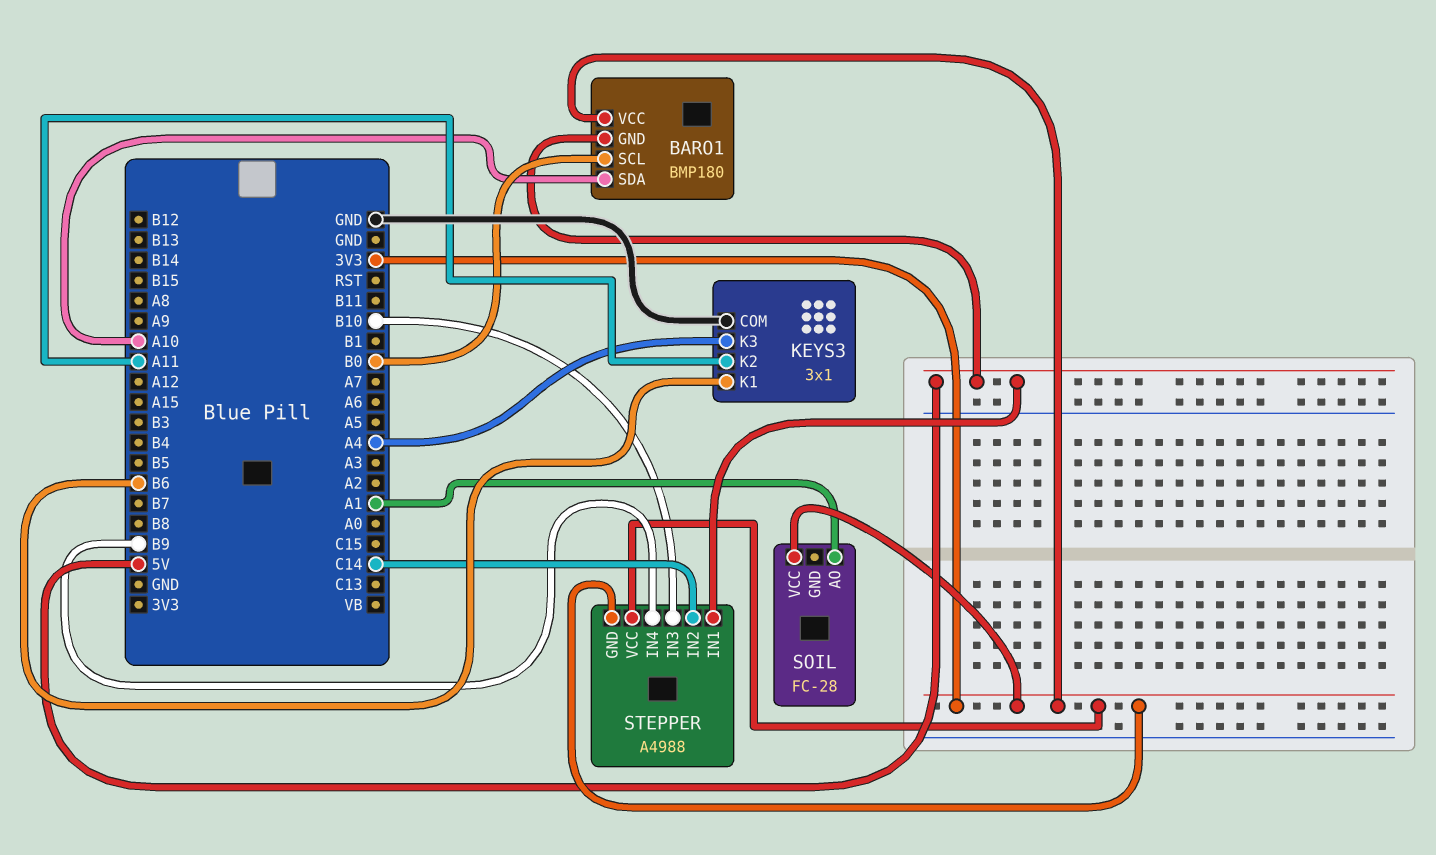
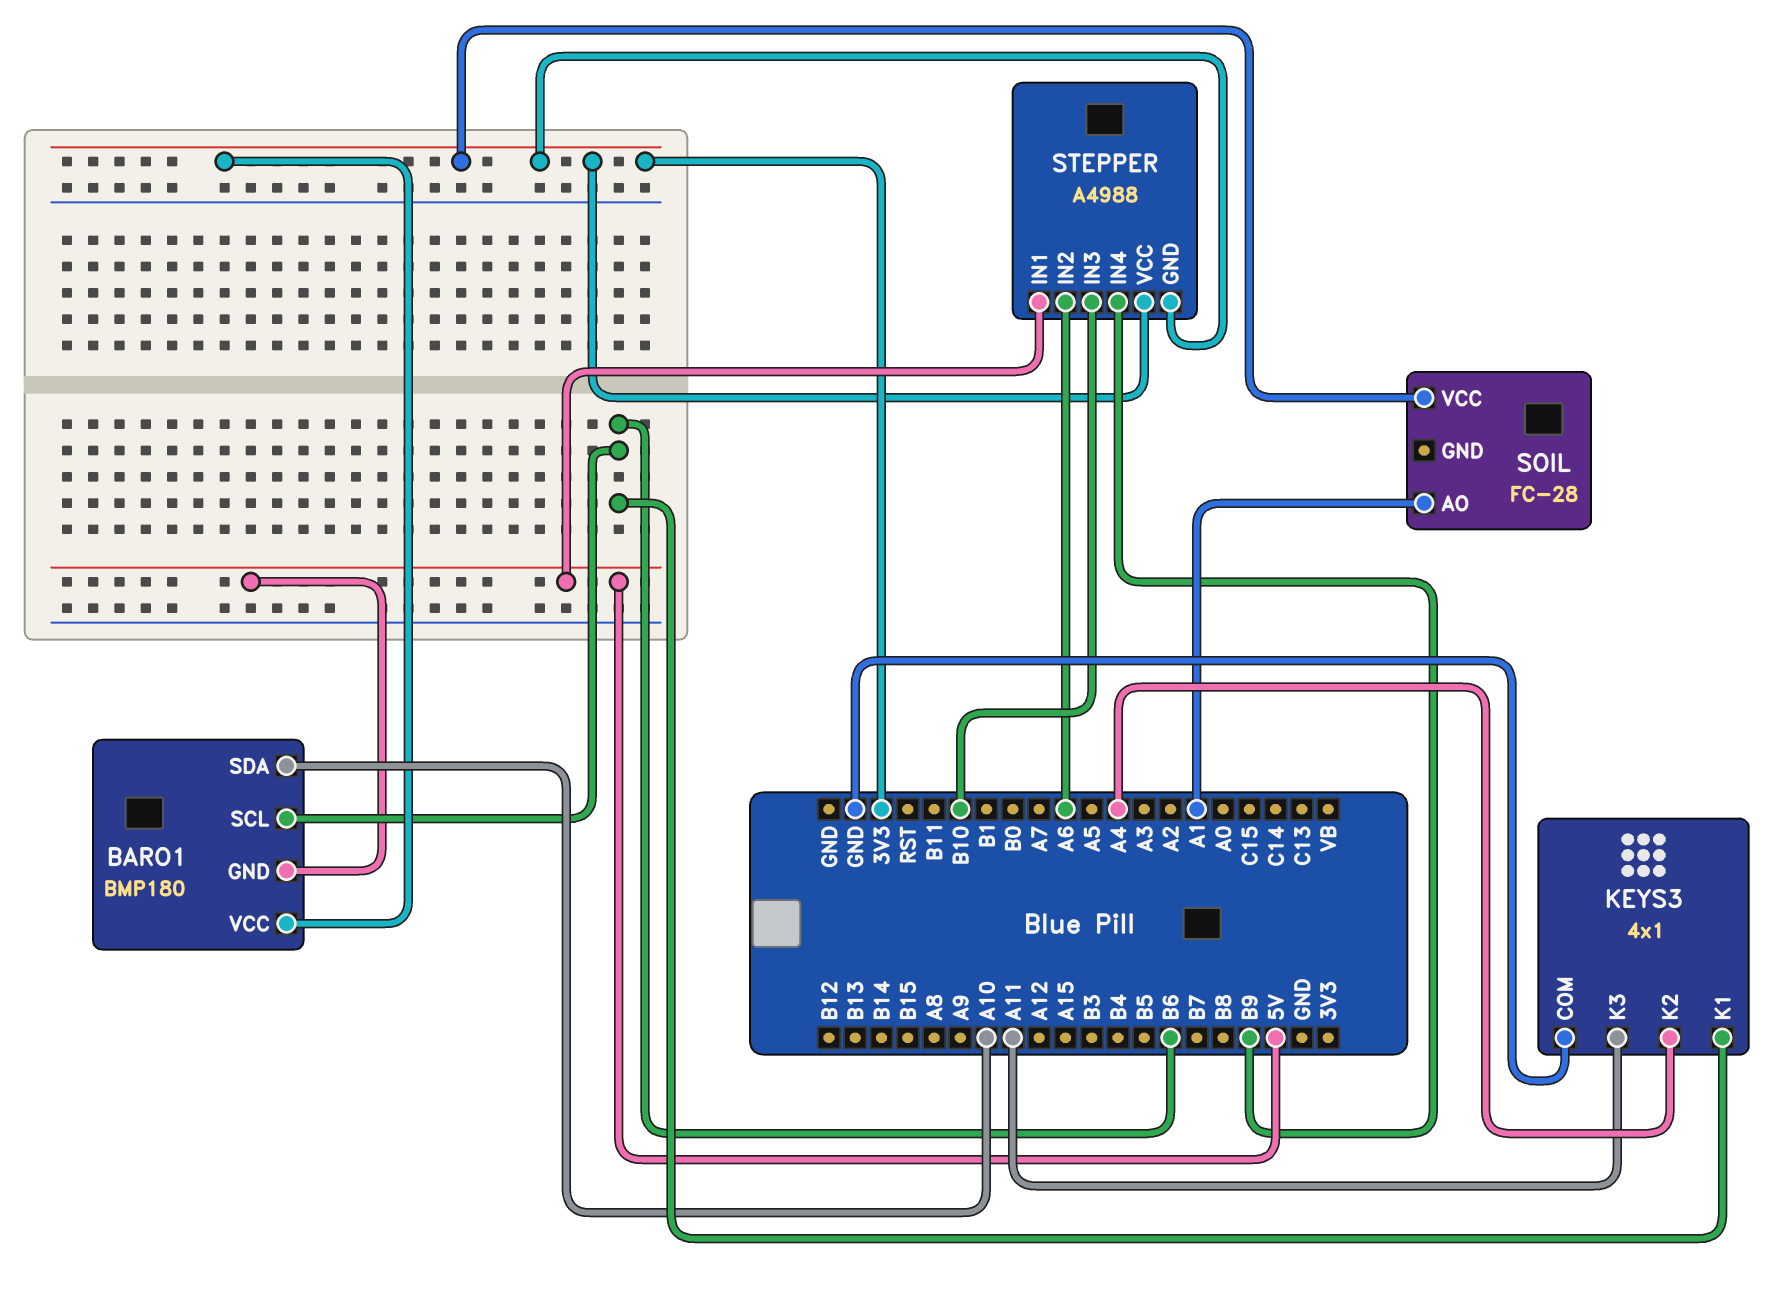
BARO1 pin SCL: B0 -> B6
KEYS3: 3x1 -> 4x1
KEYS3 pin K2: A11 -> A4
KEYS3 pin K3: A4 -> A11
STEPPER pin IN2: C14 -> A6

